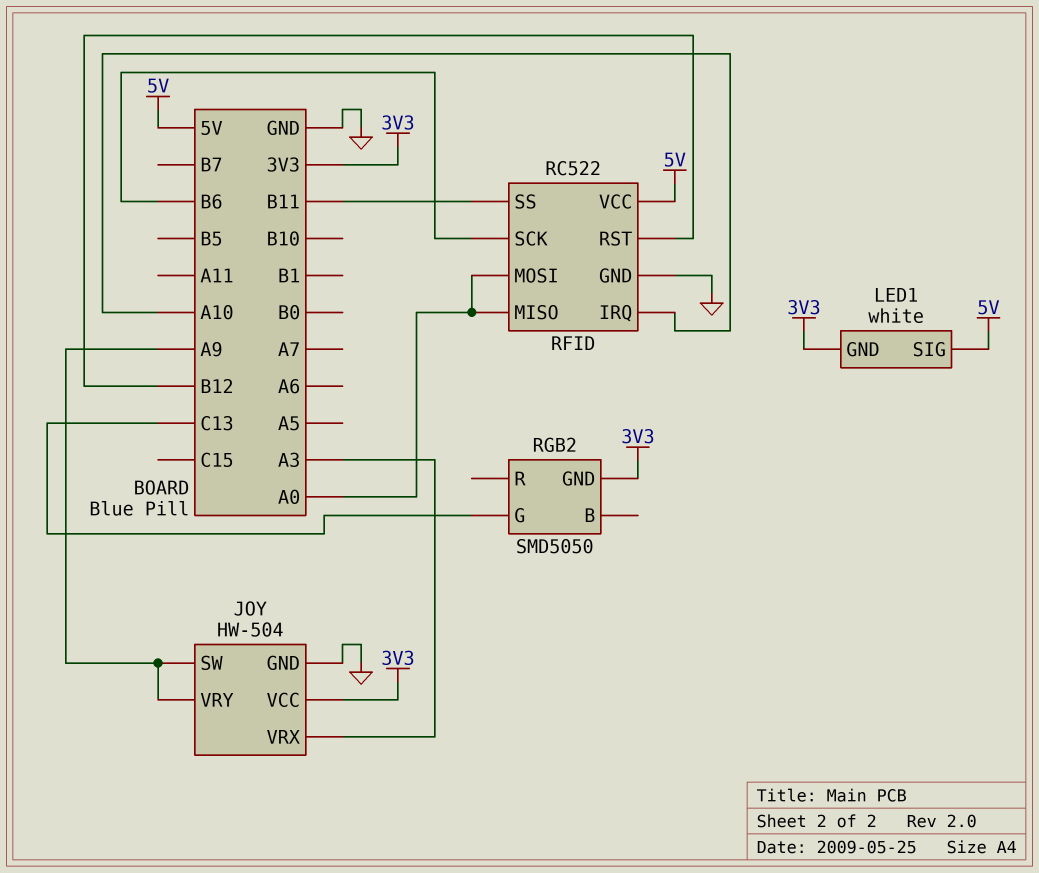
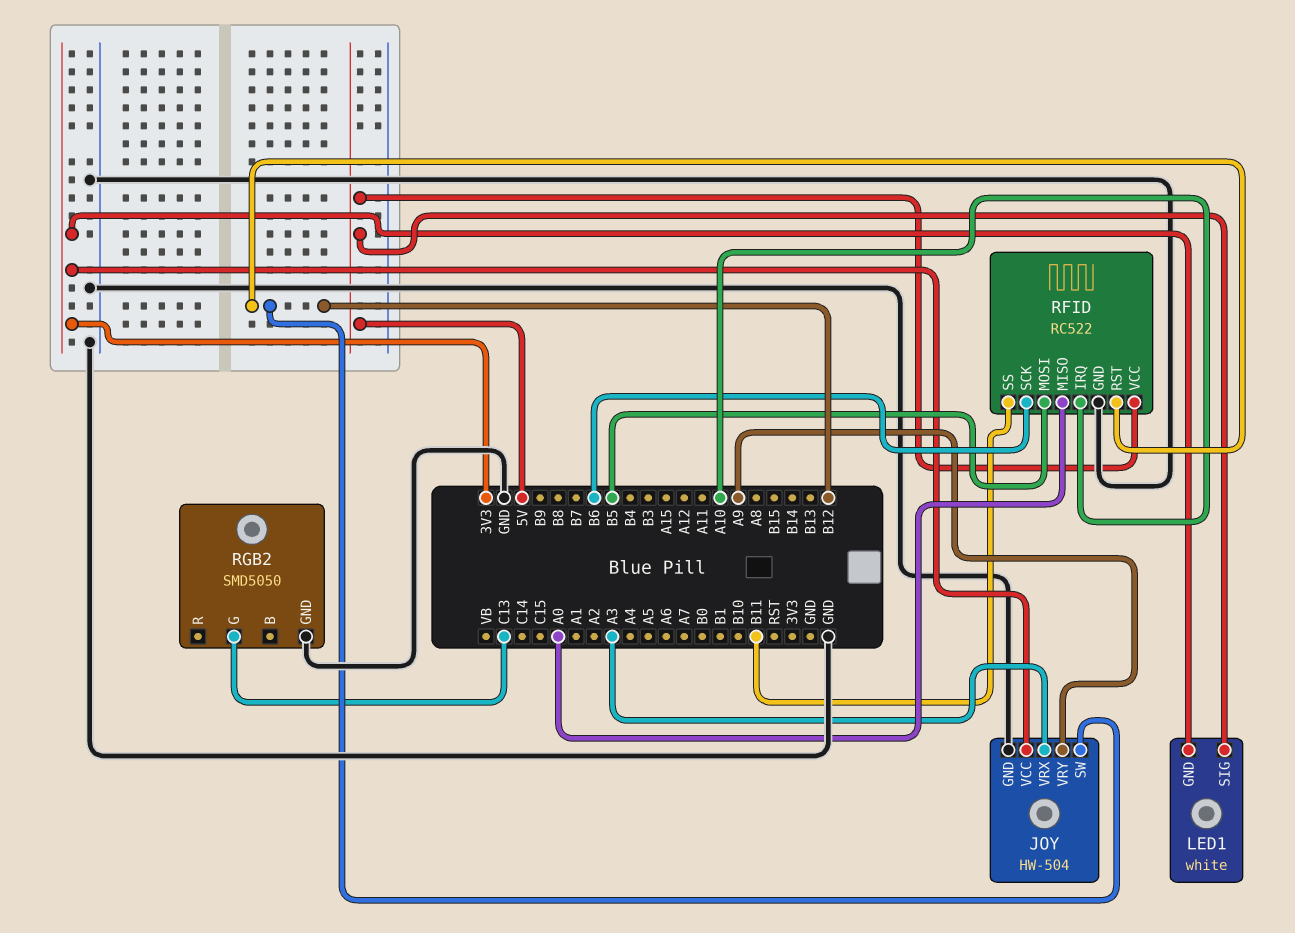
JOY pin SW: A9 -> B12
RFID pin MOSI: A0 -> B5
RGB2 pin GND: 3V3 -> GND

